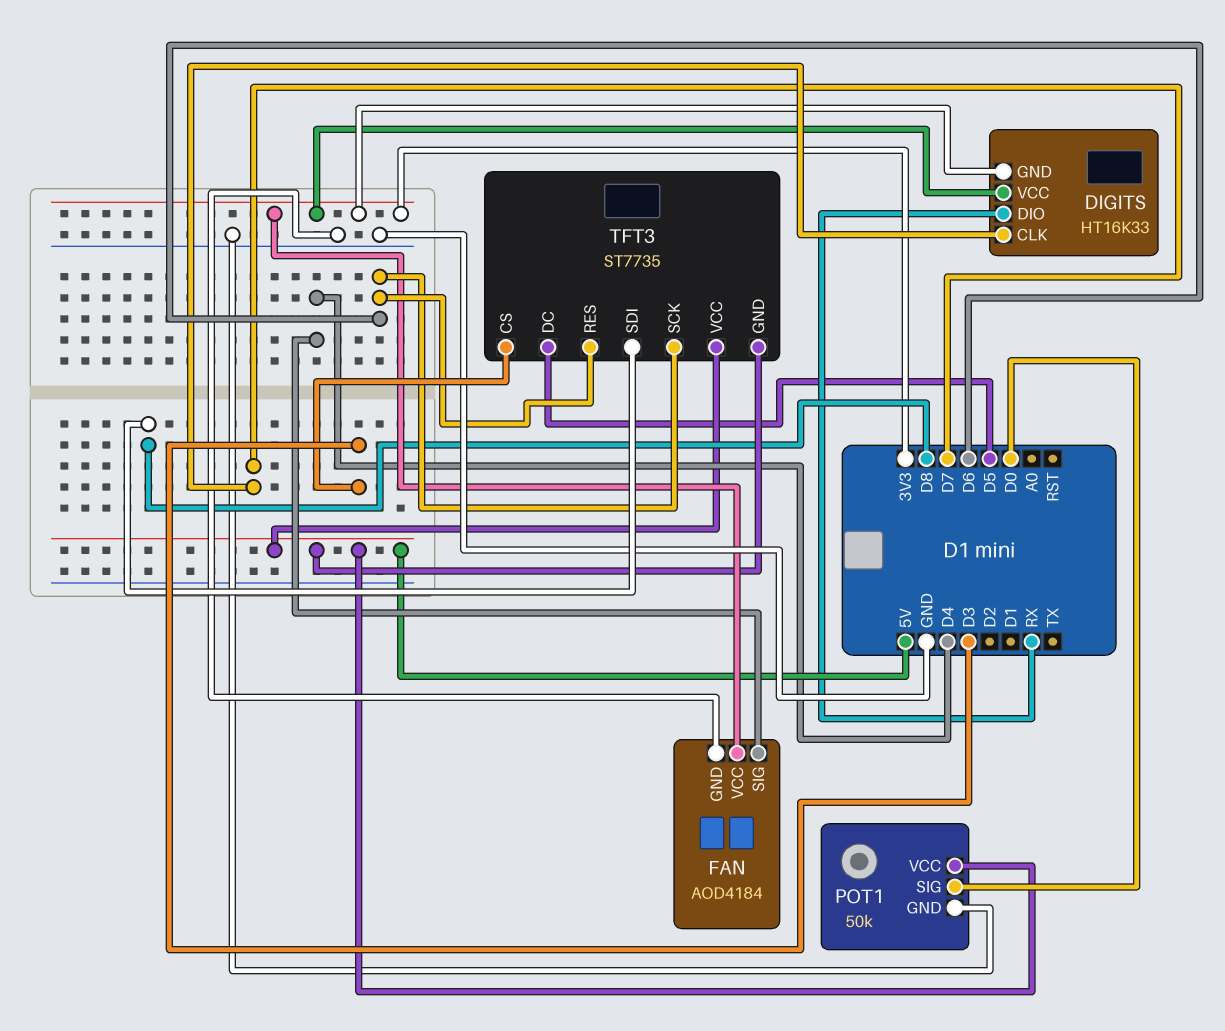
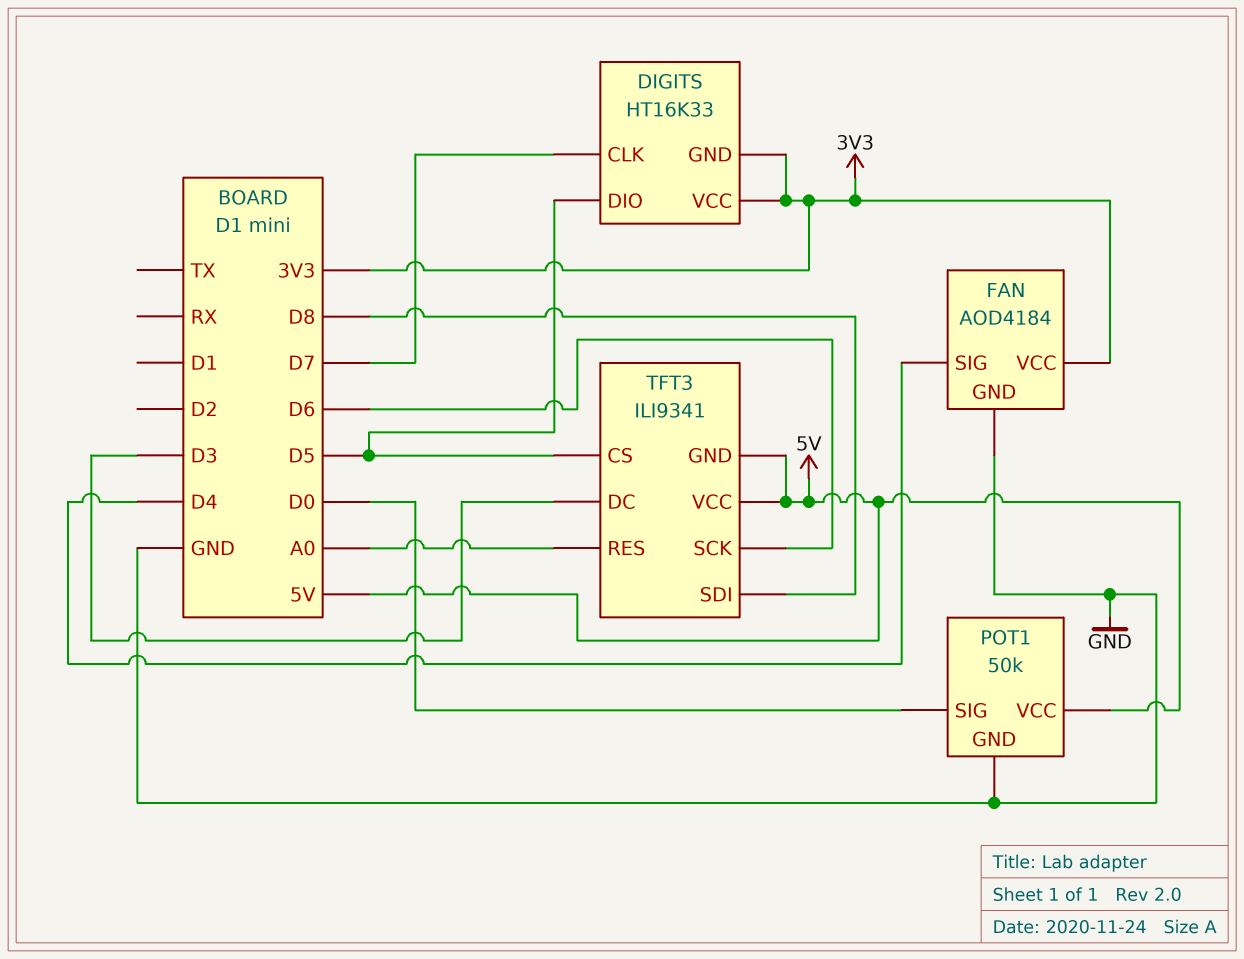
DIGITS pin DIO: RX -> D5
TFT3: ST7735 -> ILI9341
TFT3 pin CS: D3 -> D5
TFT3 pin DC: D5 -> D3
TFT3 pin RES: D6 -> A0

